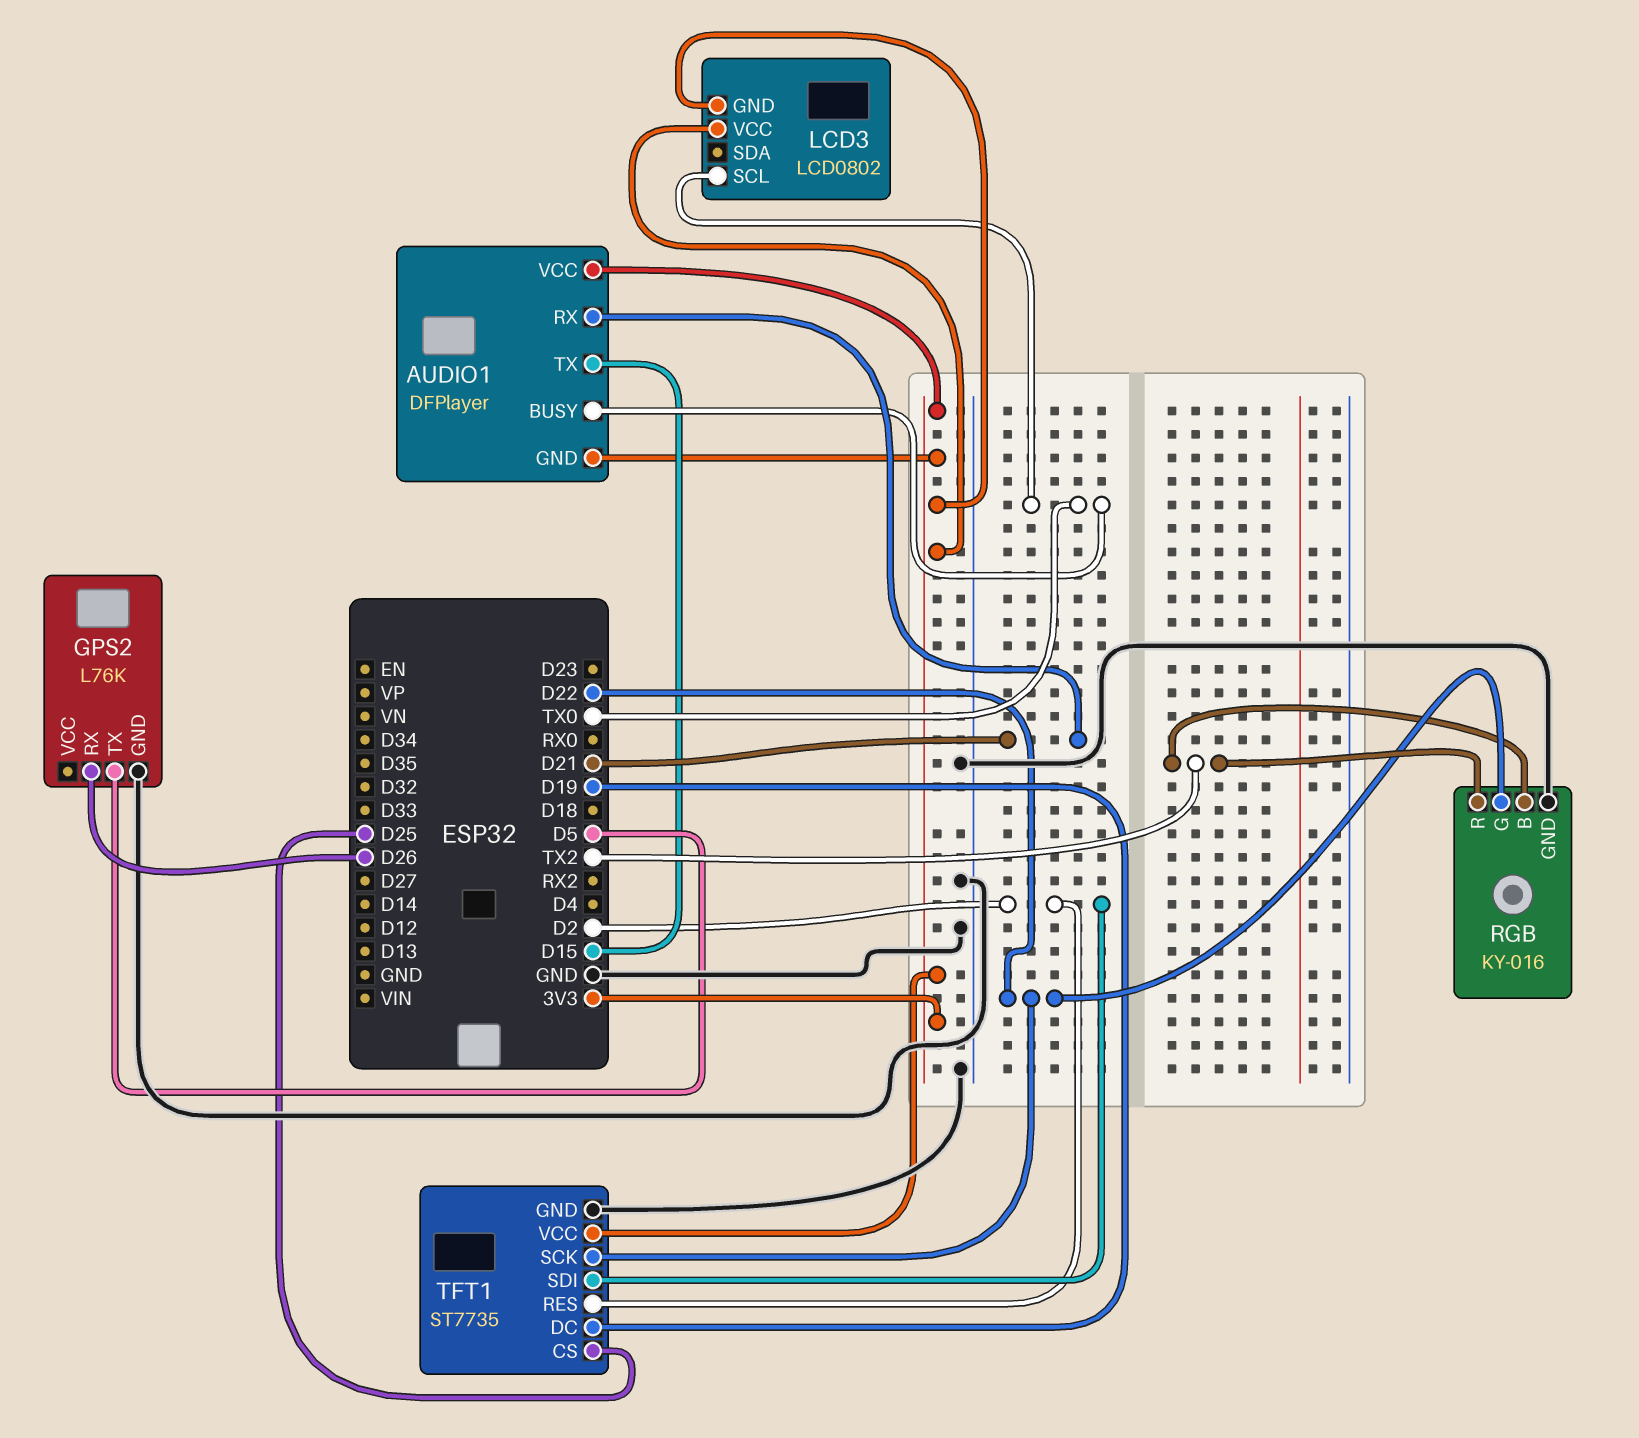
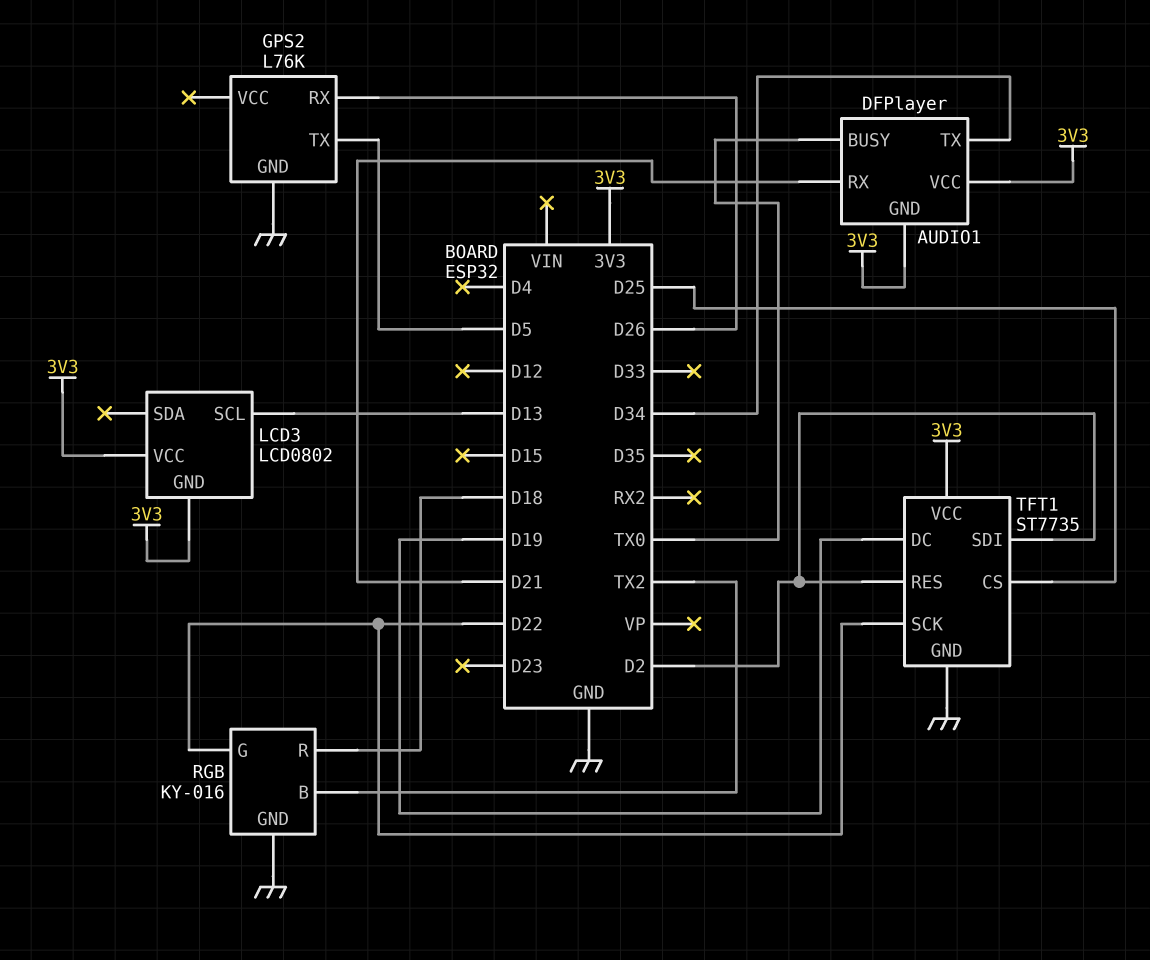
AUDIO1 pin TX: D15 -> D34
LCD3 pin SCL: TX0 -> D13
RGB pin R: TX2 -> D18

